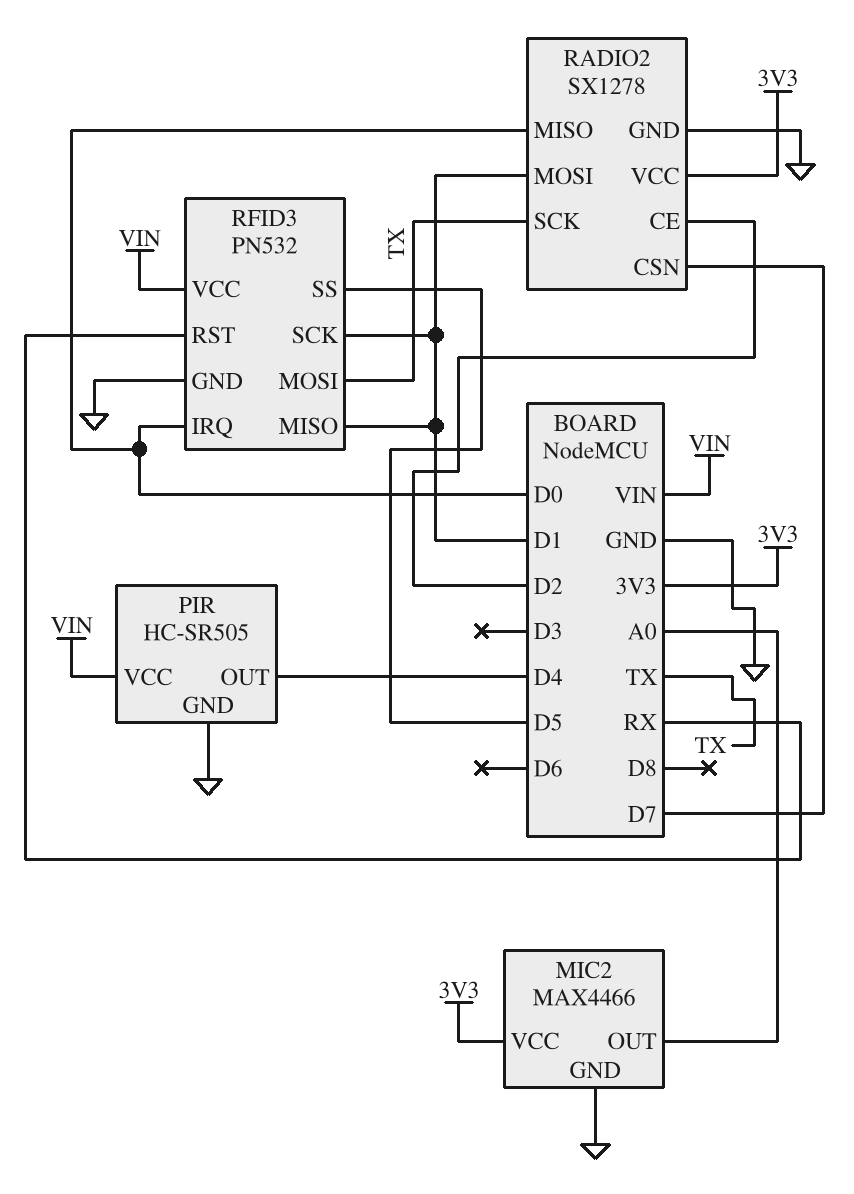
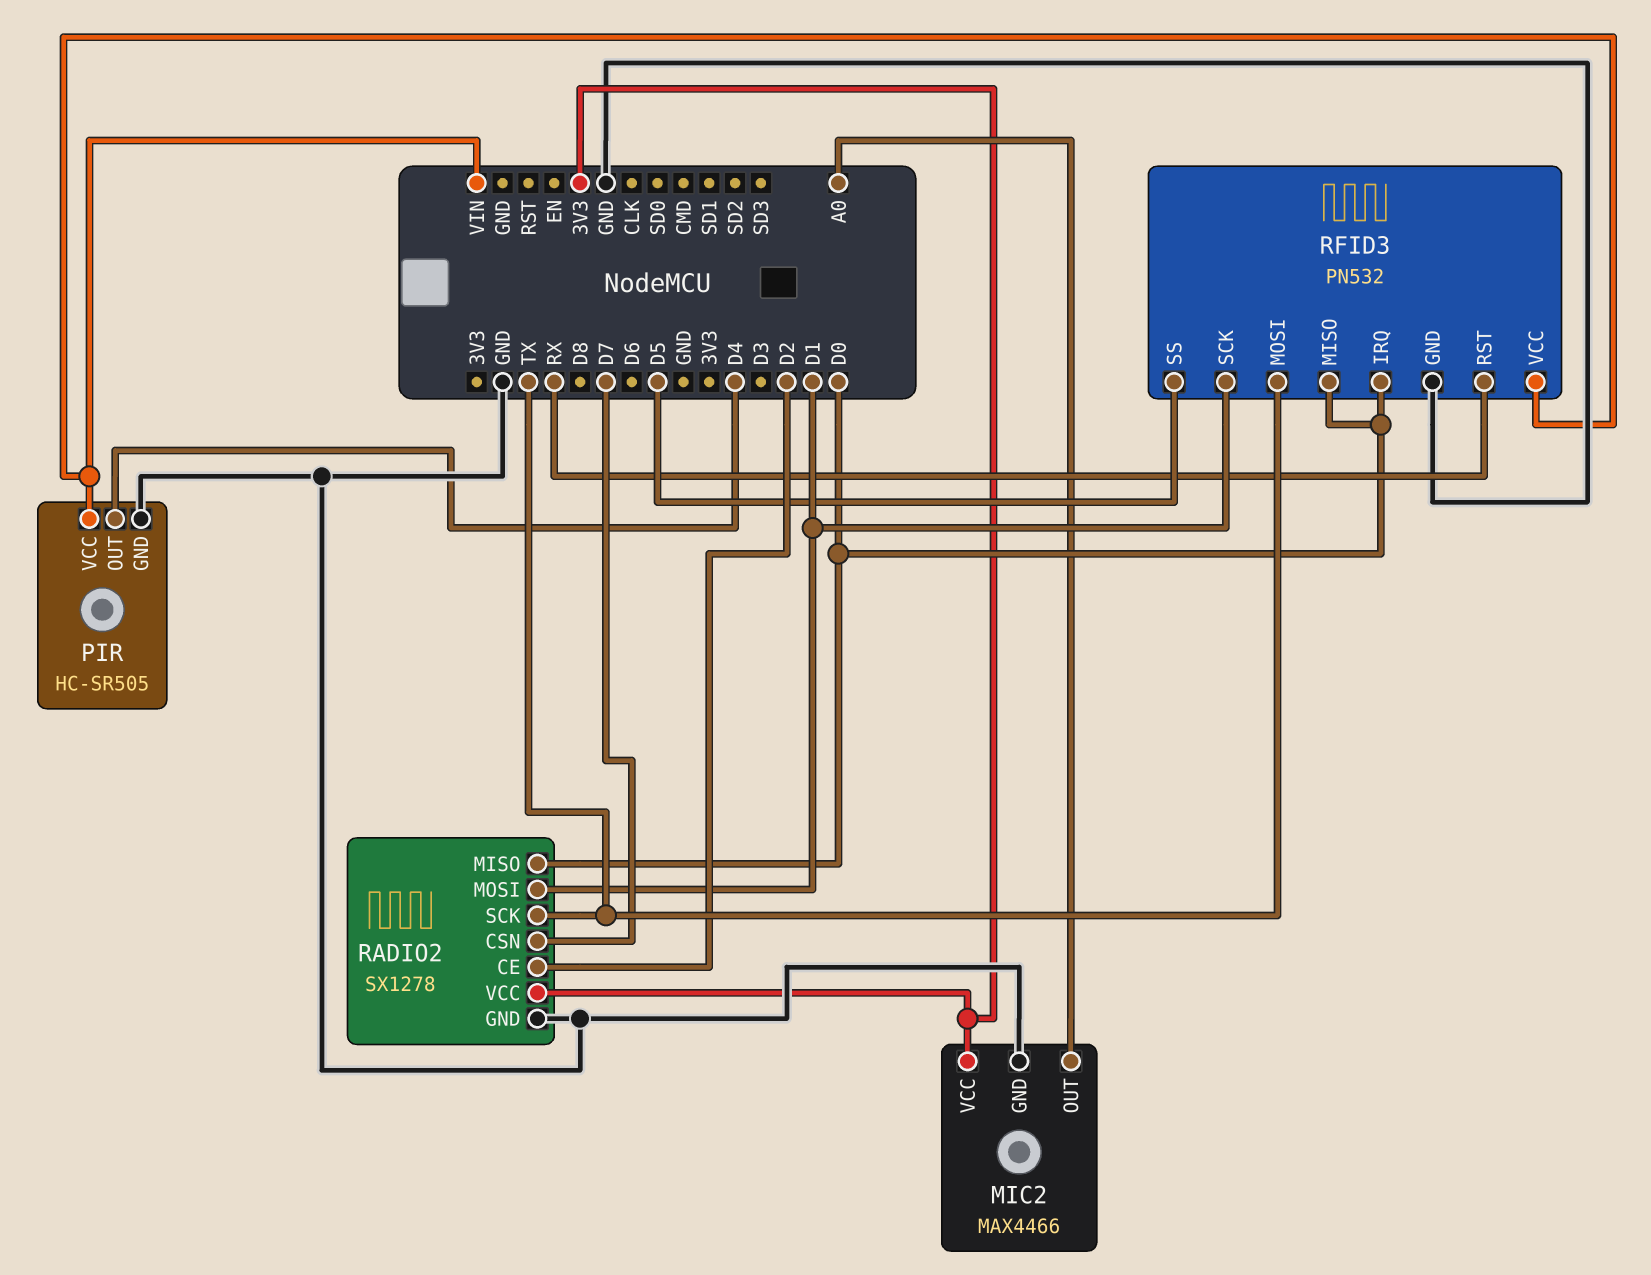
RFID3 pin MISO: D1 -> D0

